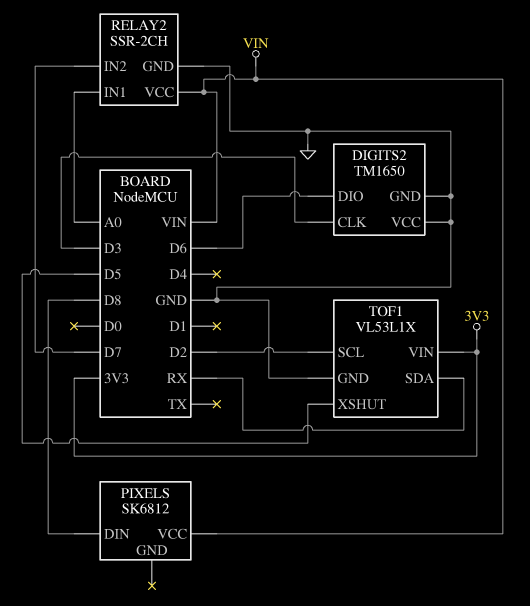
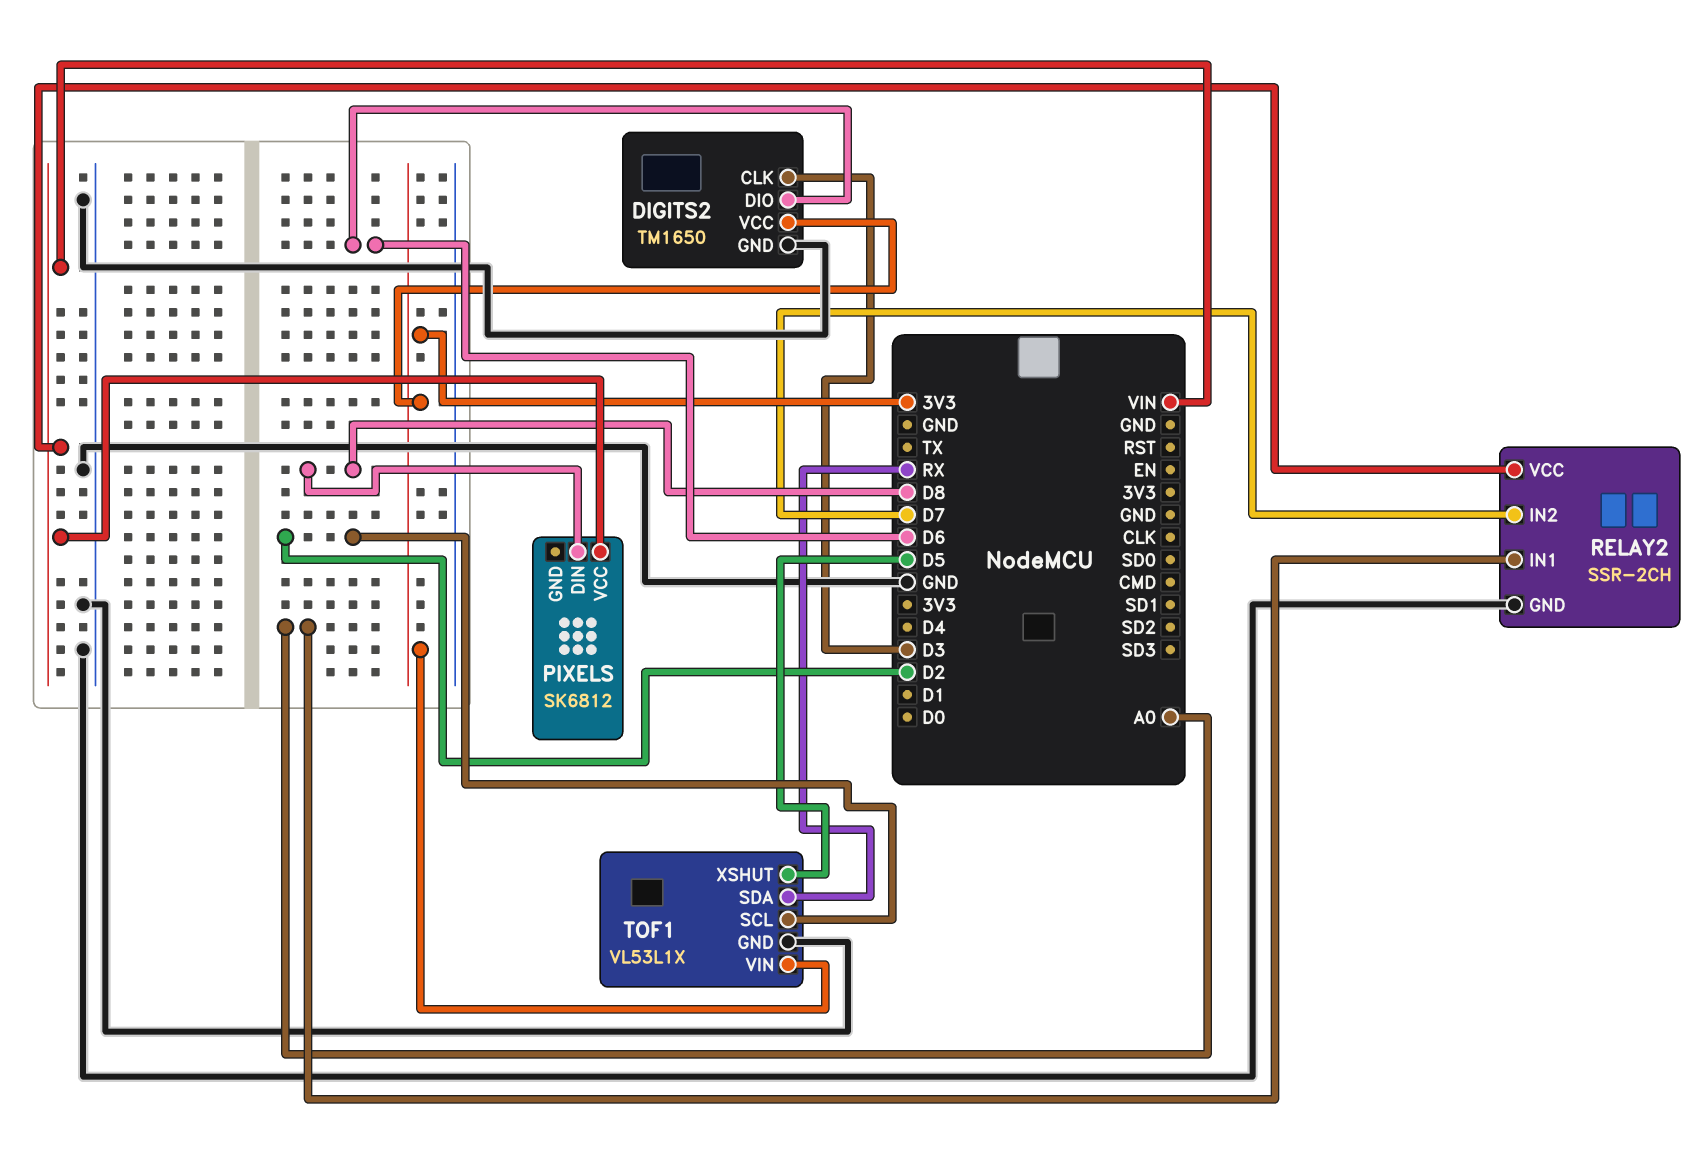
DIGITS2 pin VCC: GND -> 3V3

